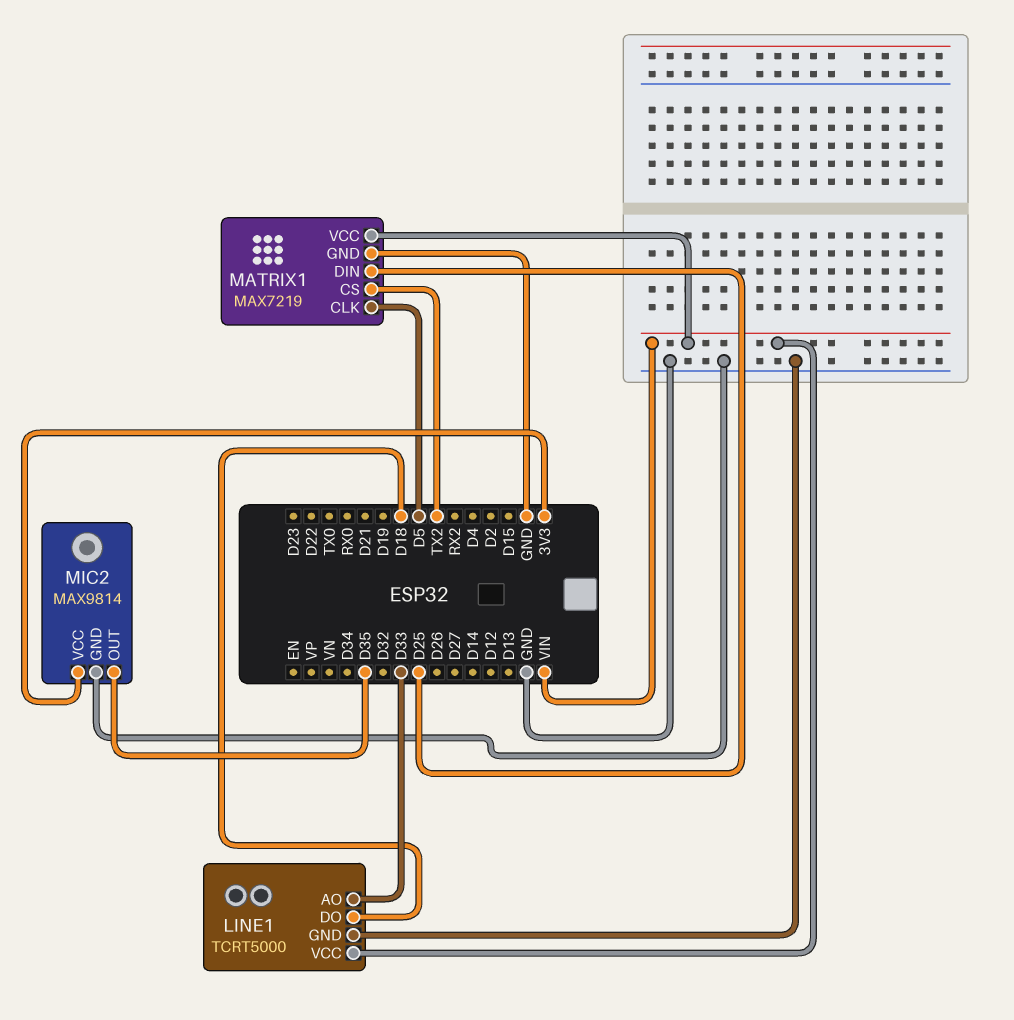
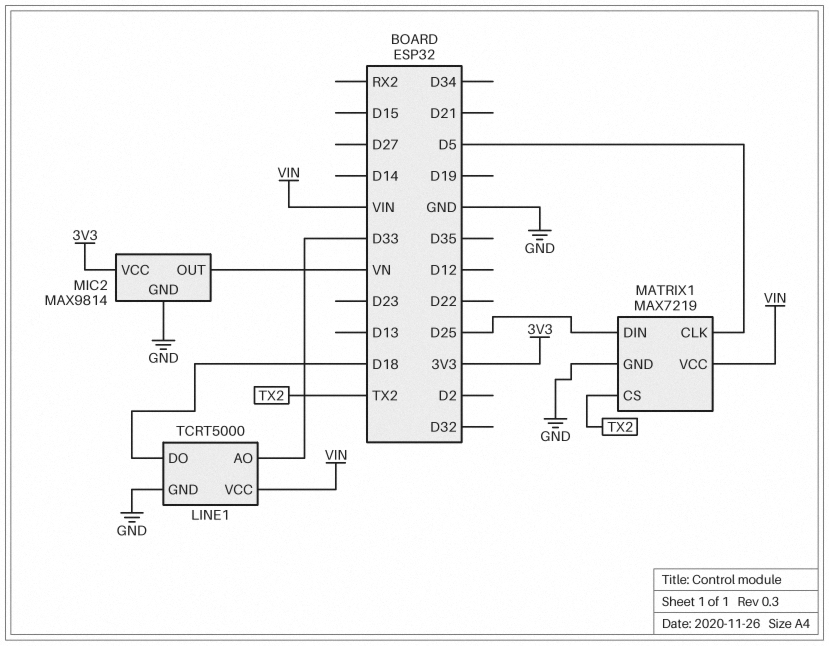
MIC2 pin OUT: D35 -> VN

